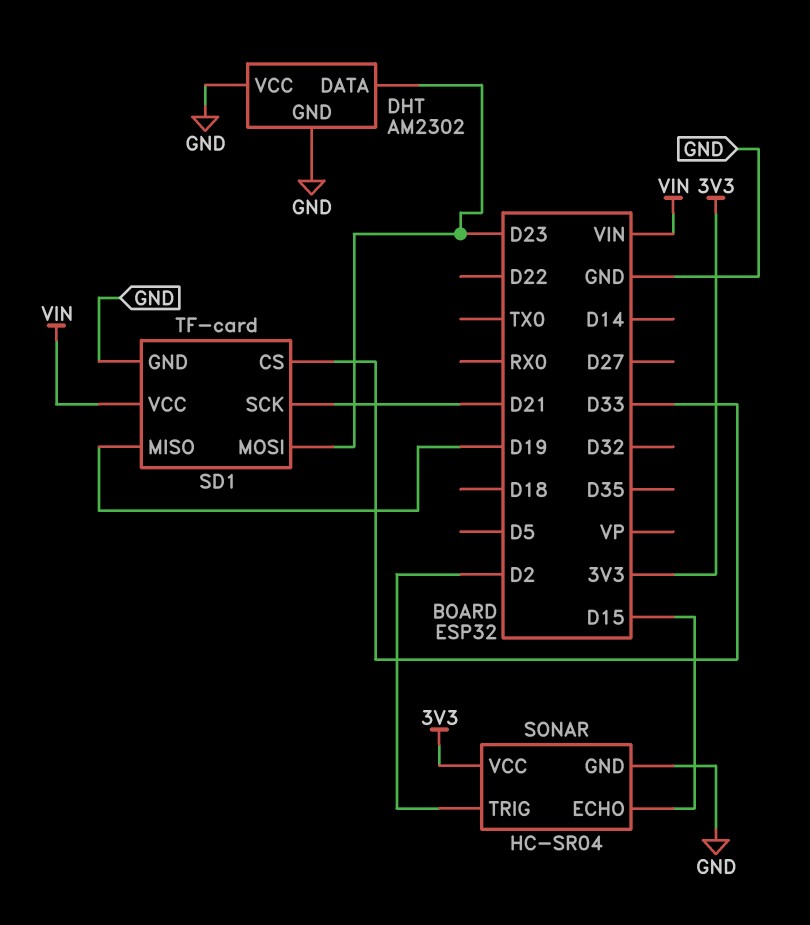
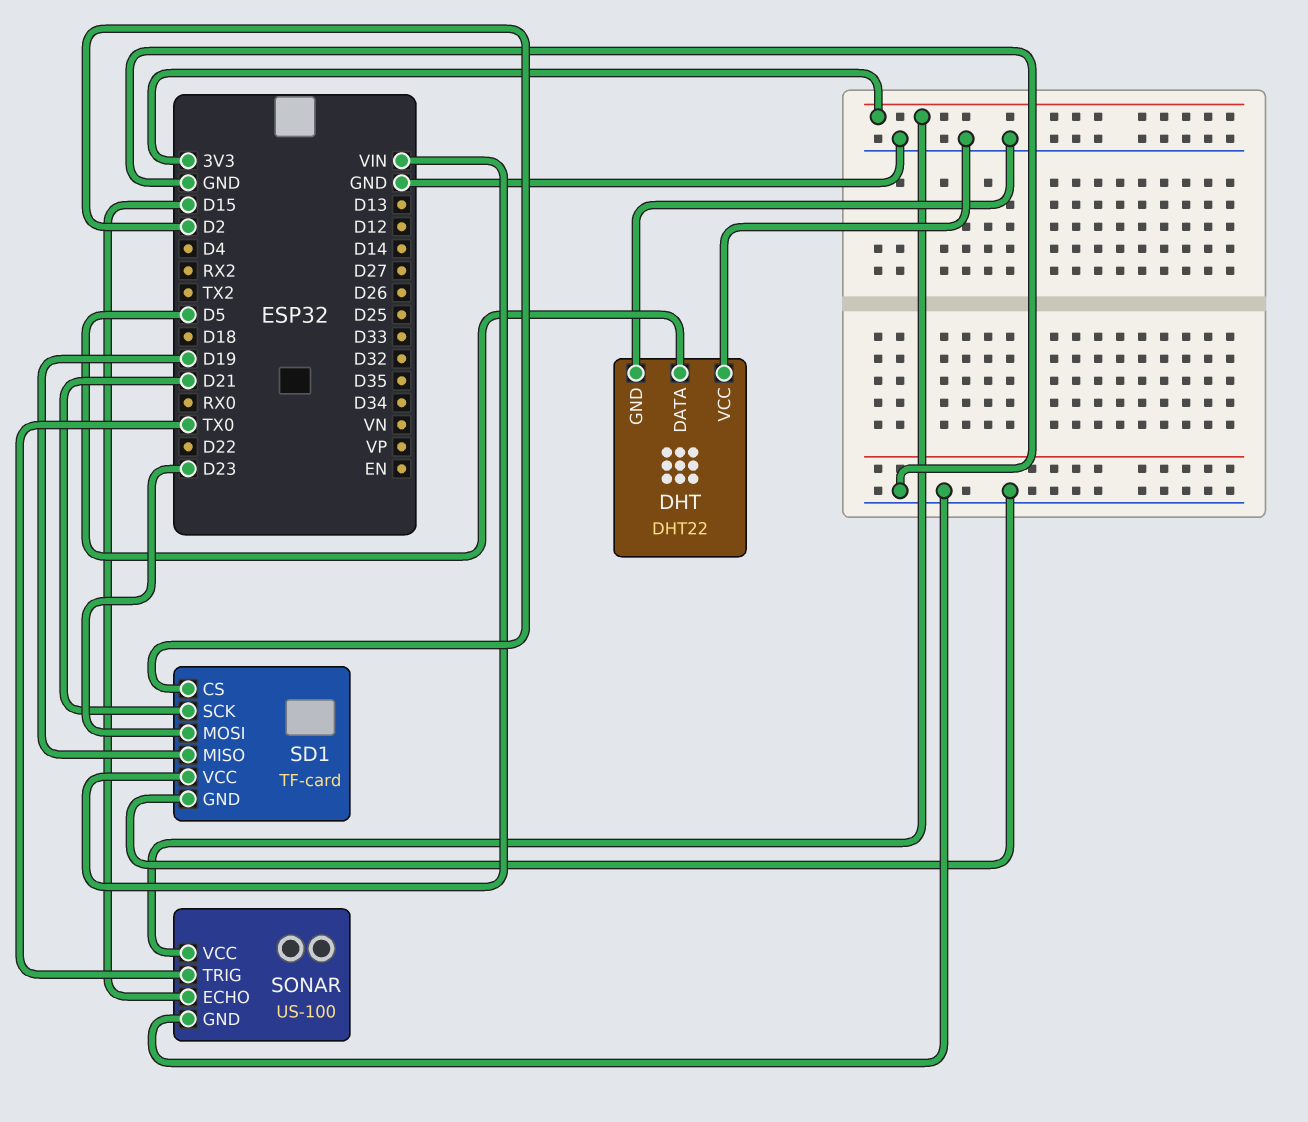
DHT: AM2302 -> DHT22
DHT pin DATA: D23 -> D5
SD1 pin CS: D33 -> D2
SONAR: HC-SR04 -> US-100
SONAR pin TRIG: D2 -> TX0

